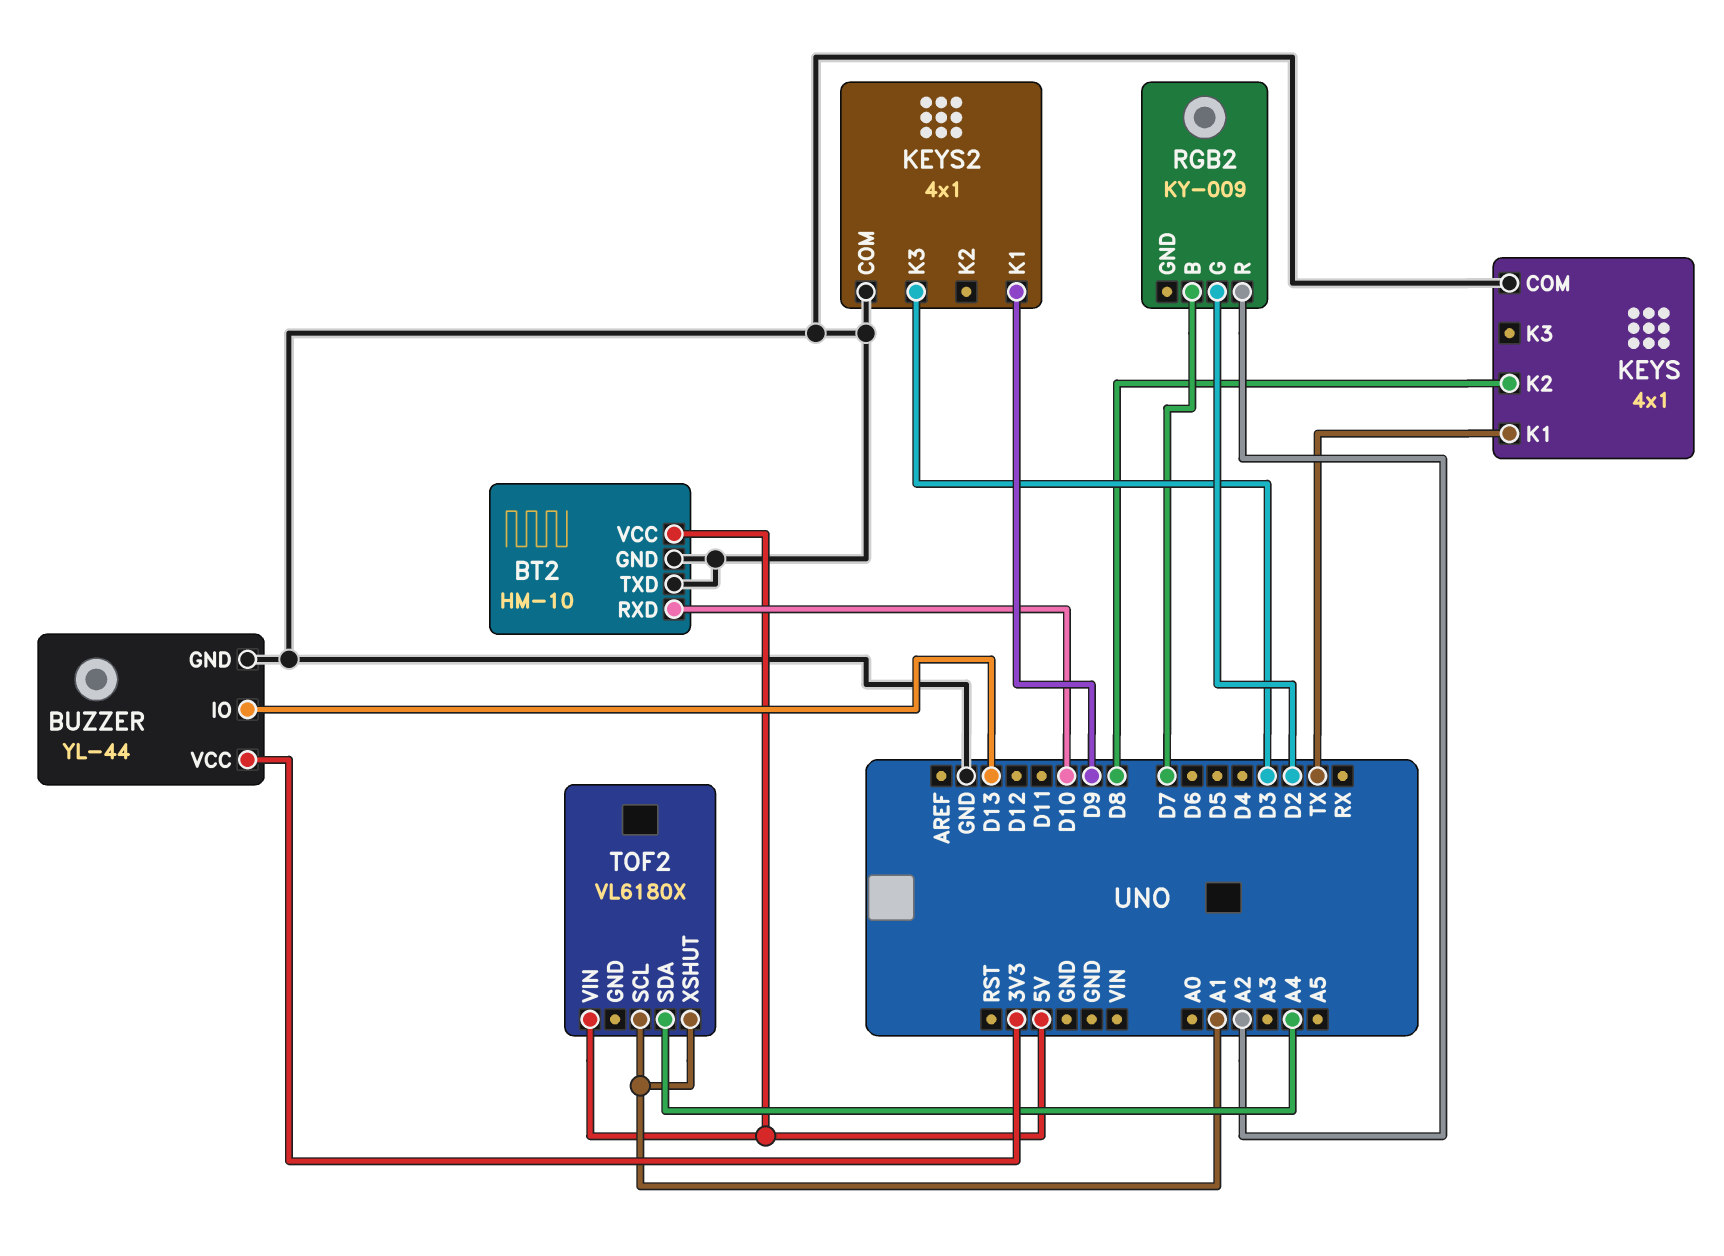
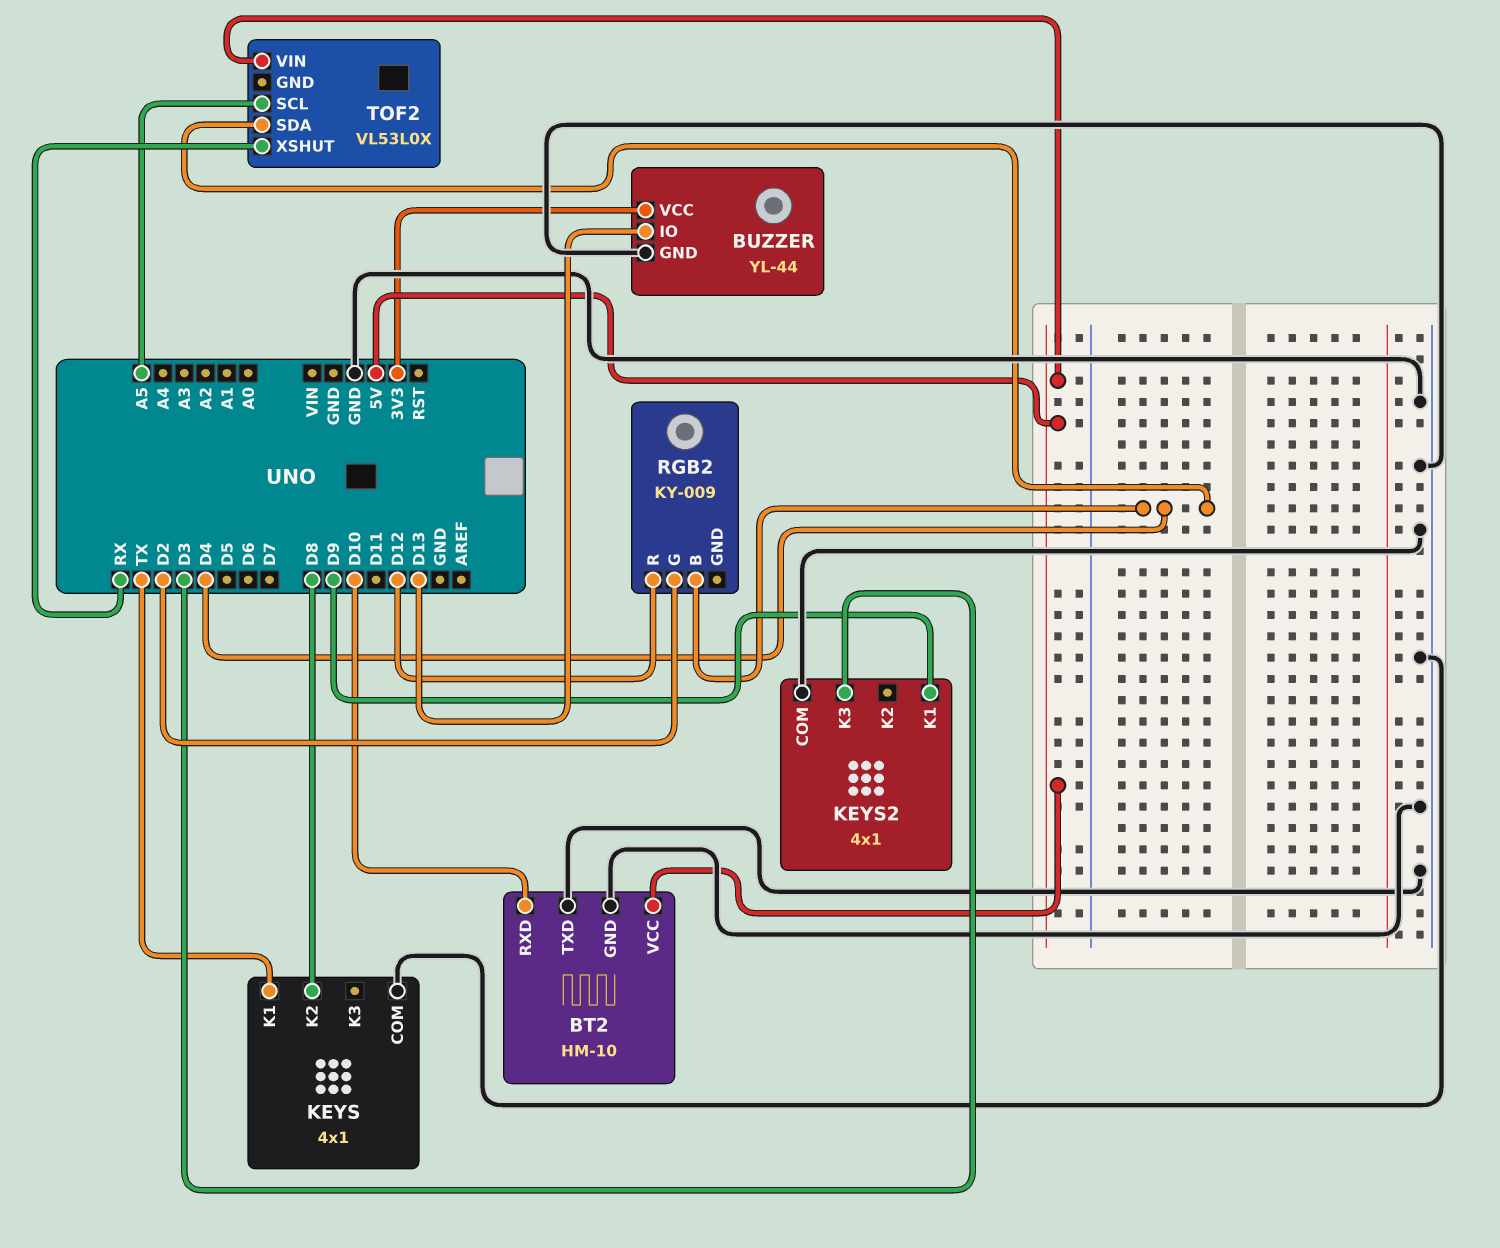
RGB2 pin B: D7 -> D4
RGB2 pin R: A2 -> D12
TOF2: VL6180X -> VL53L0X
TOF2 pin SCL: A1 -> A5
TOF2 pin SDA: A4 -> D4
TOF2 pin XSHUT: A1 -> RX

